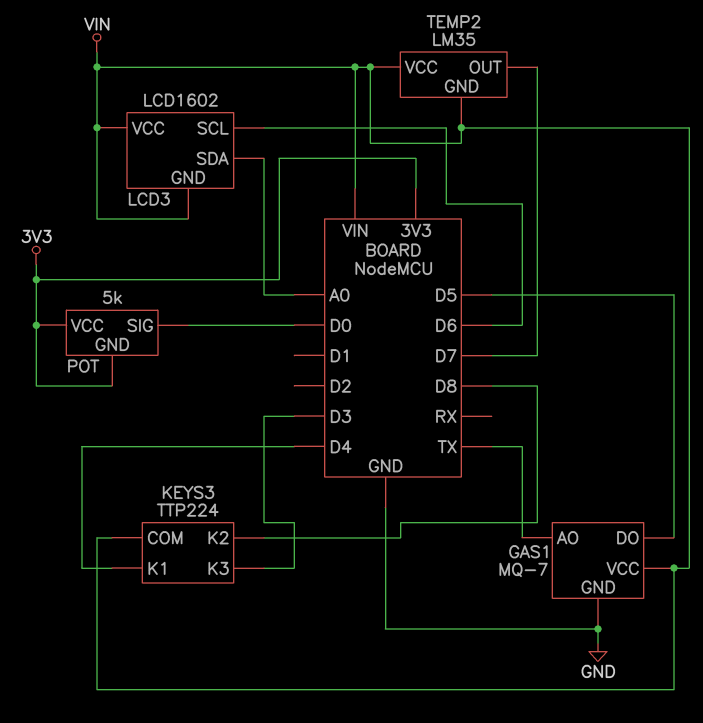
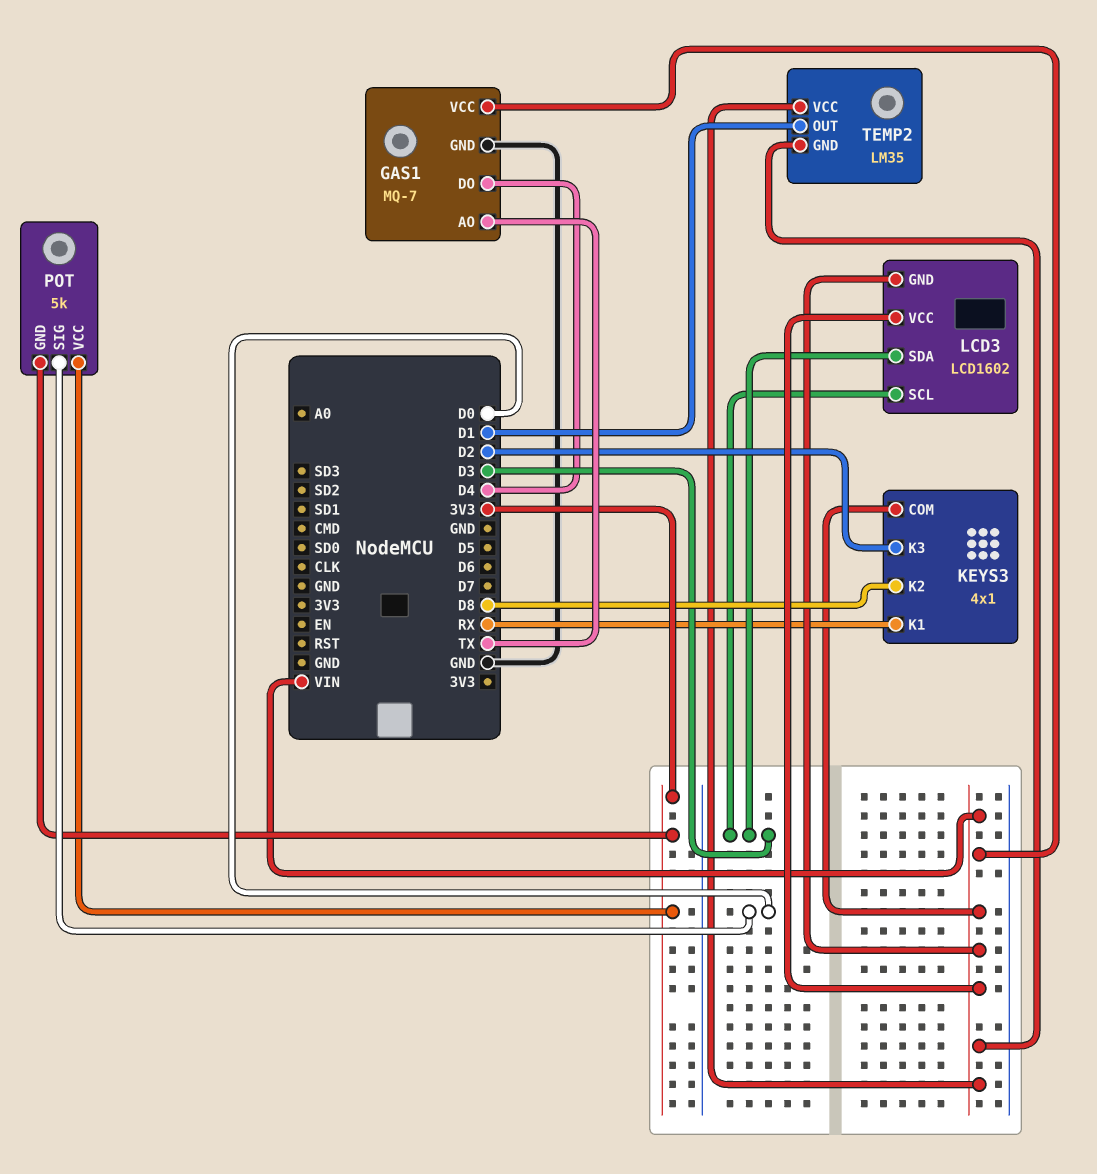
GAS1 pin DO: D5 -> D4
KEYS3: TTP224 -> 4x1
KEYS3 pin K1: D4 -> RX
KEYS3 pin K3: D3 -> D2
LCD3 pin SCL: D6 -> D3
LCD3 pin SDA: A0 -> D3
TEMP2 pin OUT: D7 -> D1

